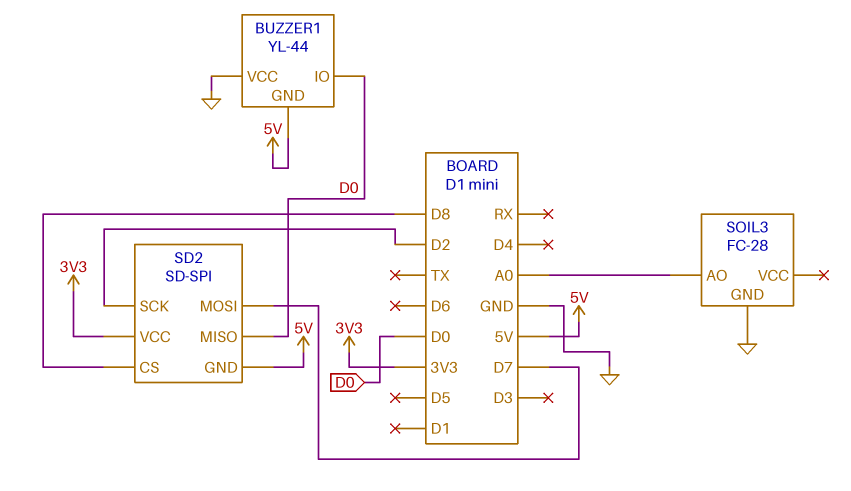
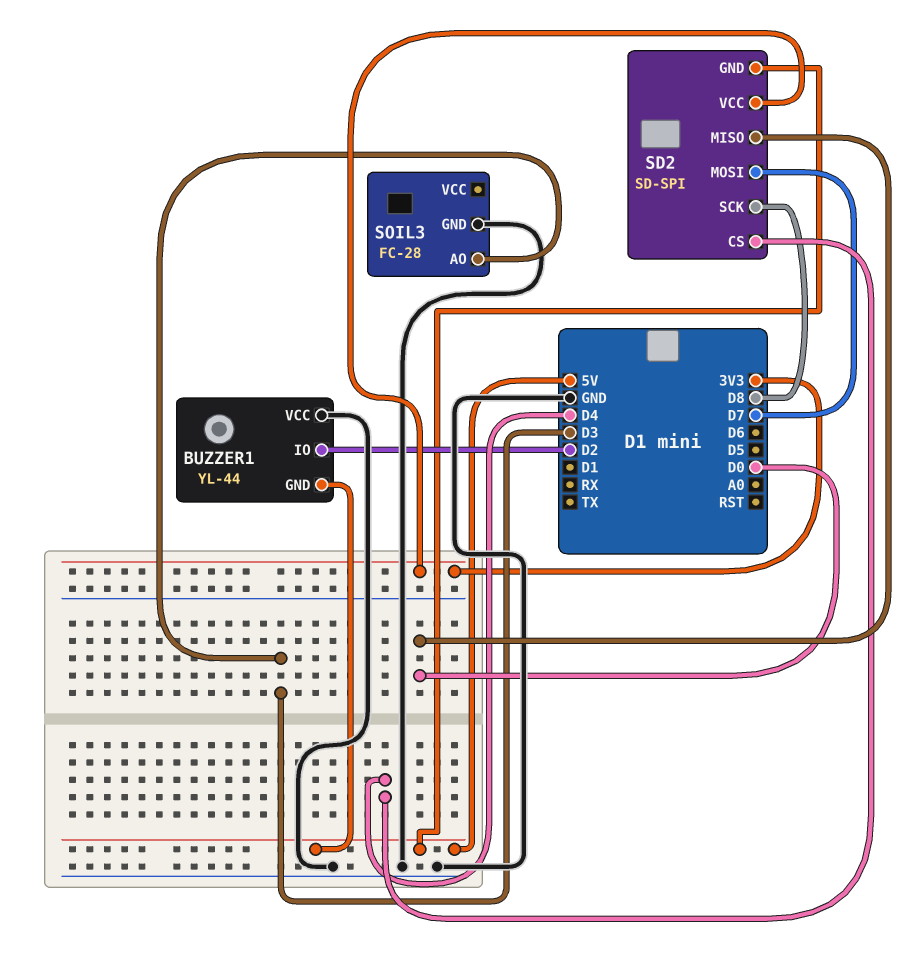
BUZZER1 pin IO: D0 -> D2
SD2 pin CS: D8 -> D4
SD2 pin SCK: D2 -> D8
SOIL3 pin AO: A0 -> D3

